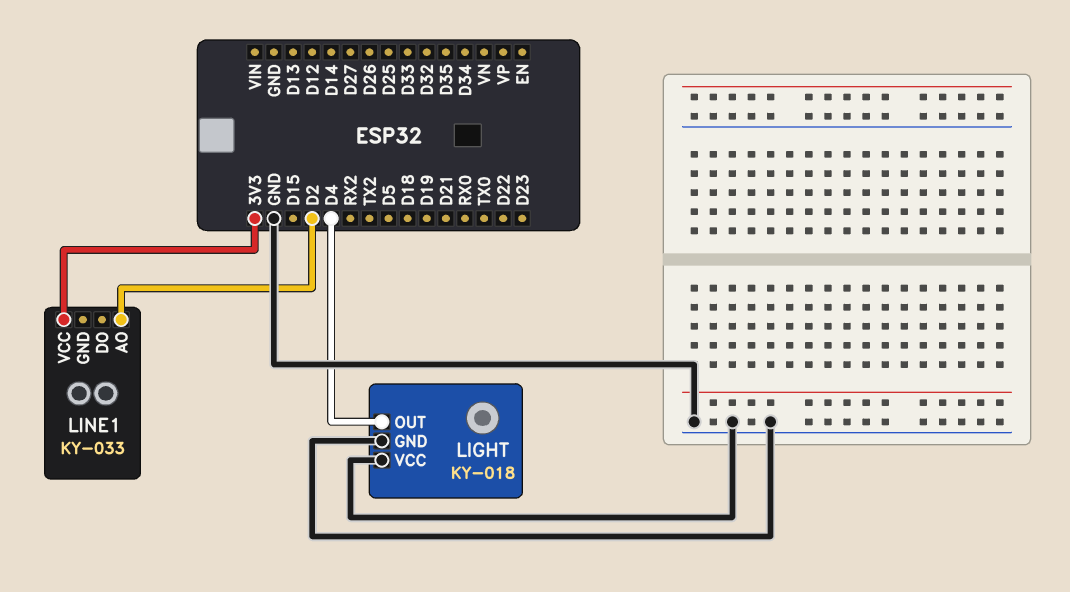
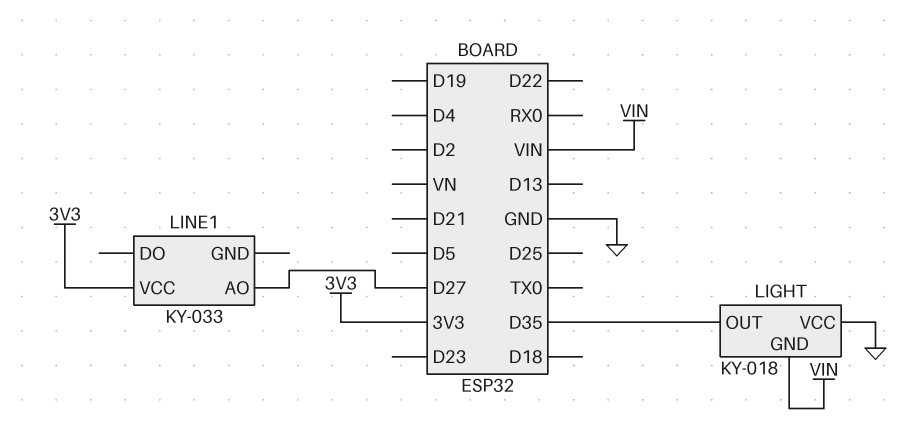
LIGHT pin GND: GND -> VIN
LIGHT pin OUT: D4 -> D35
LINE1 pin AO: D2 -> D27

